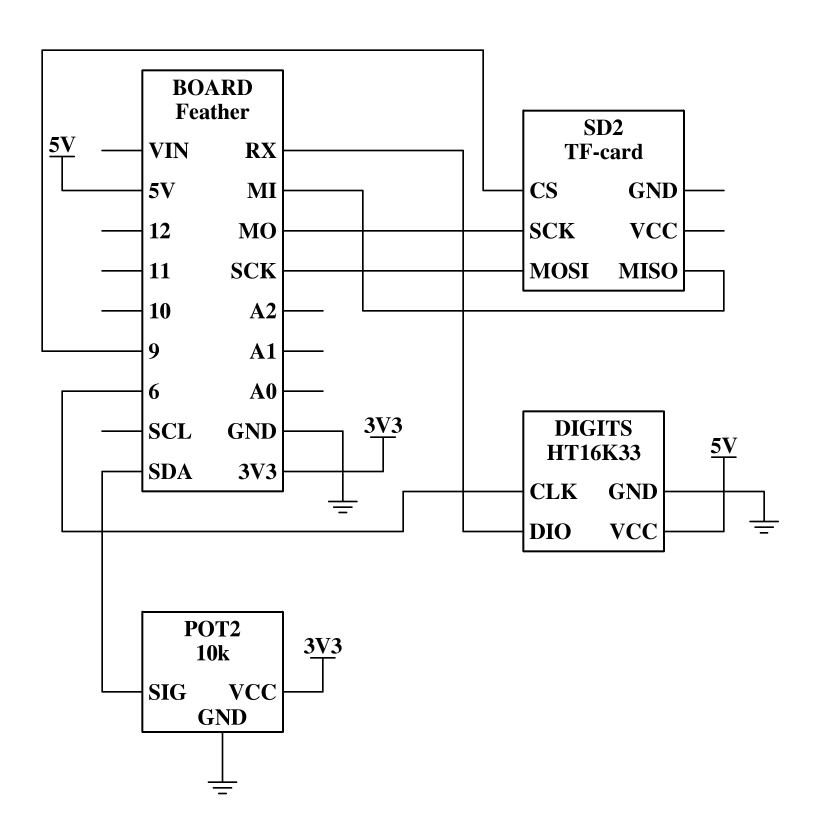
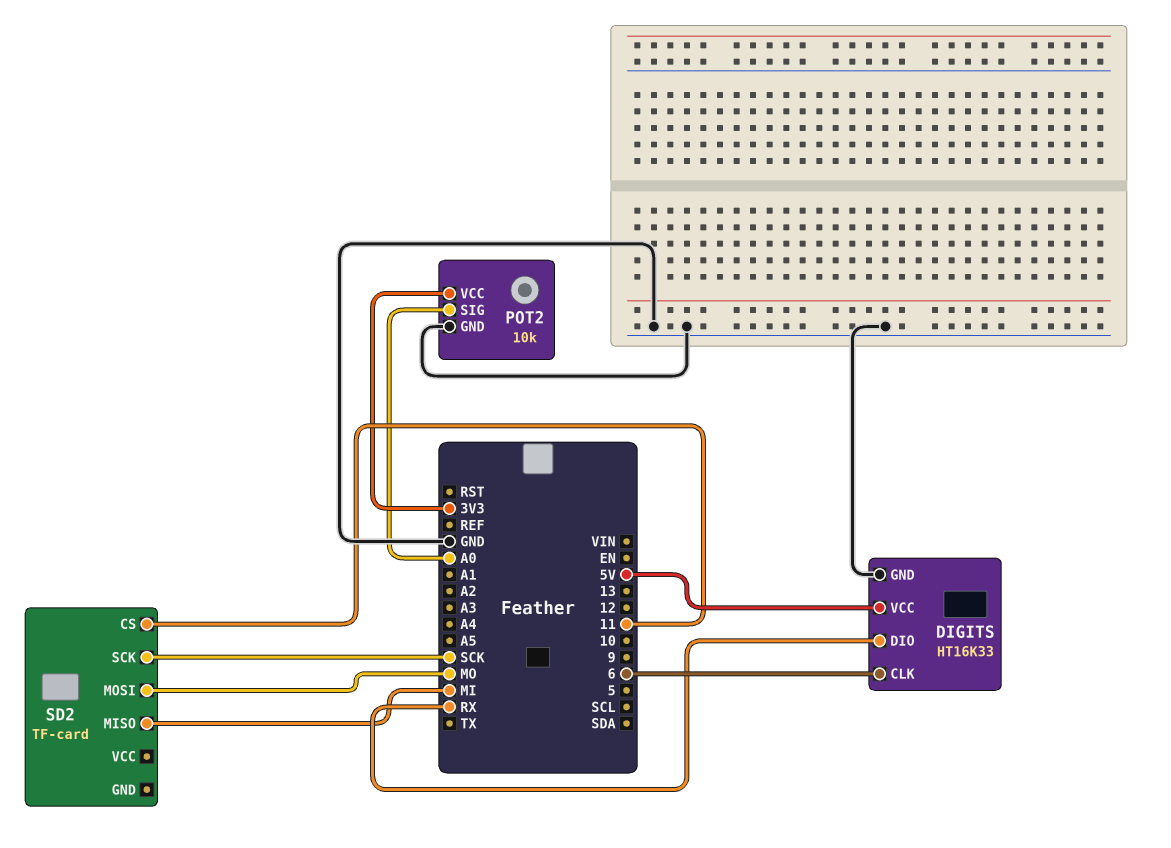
POT2 pin SIG: SDA -> A0
SD2 pin CS: 9 -> 11
SD2 pin MOSI: SCK -> MO
SD2 pin SCK: MO -> SCK

